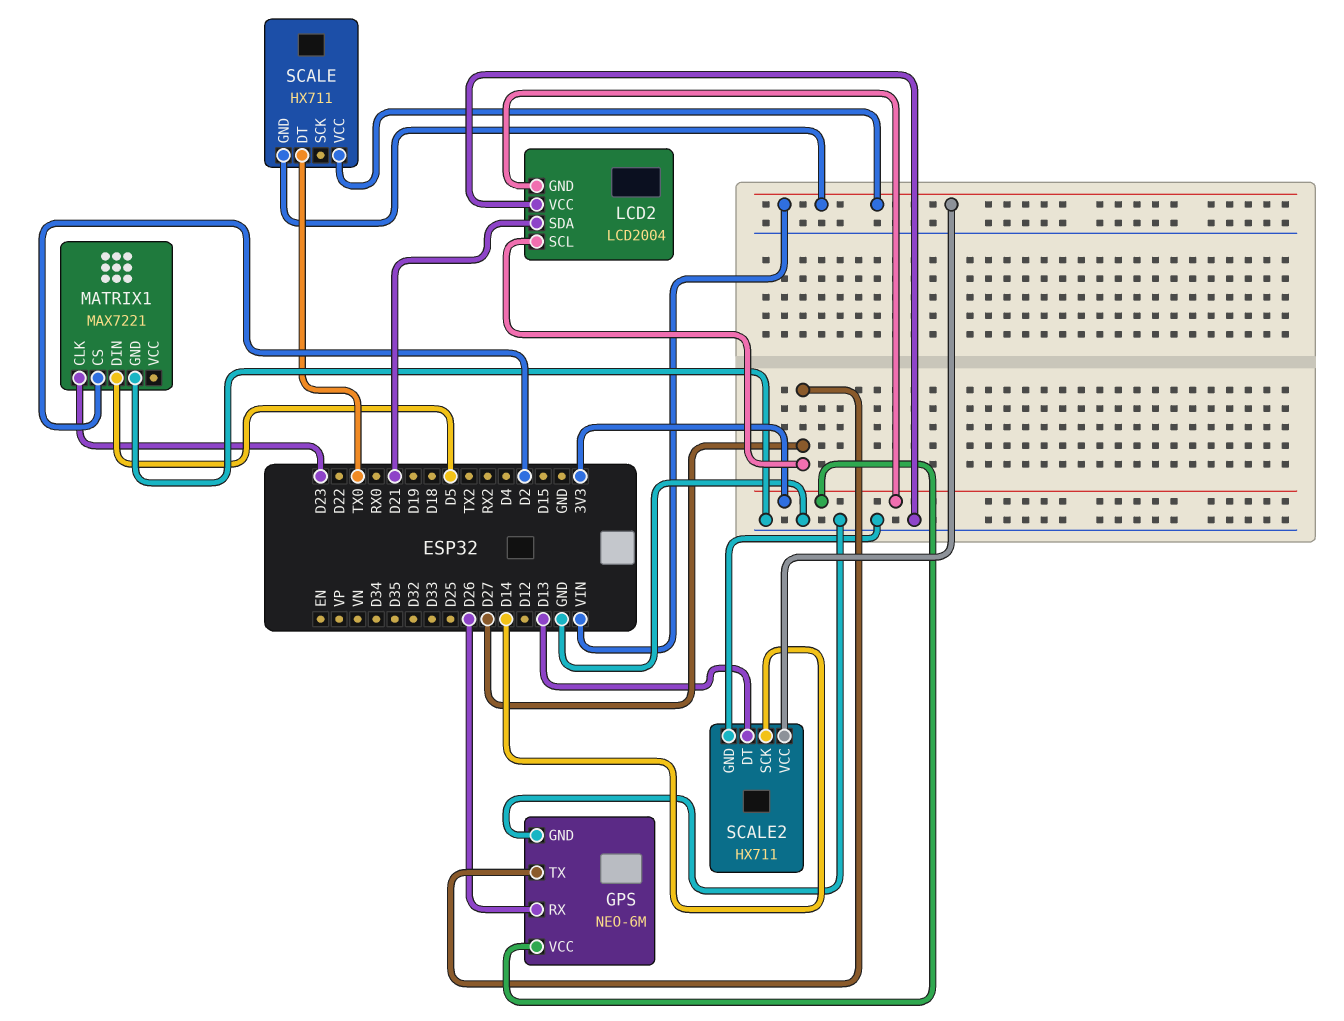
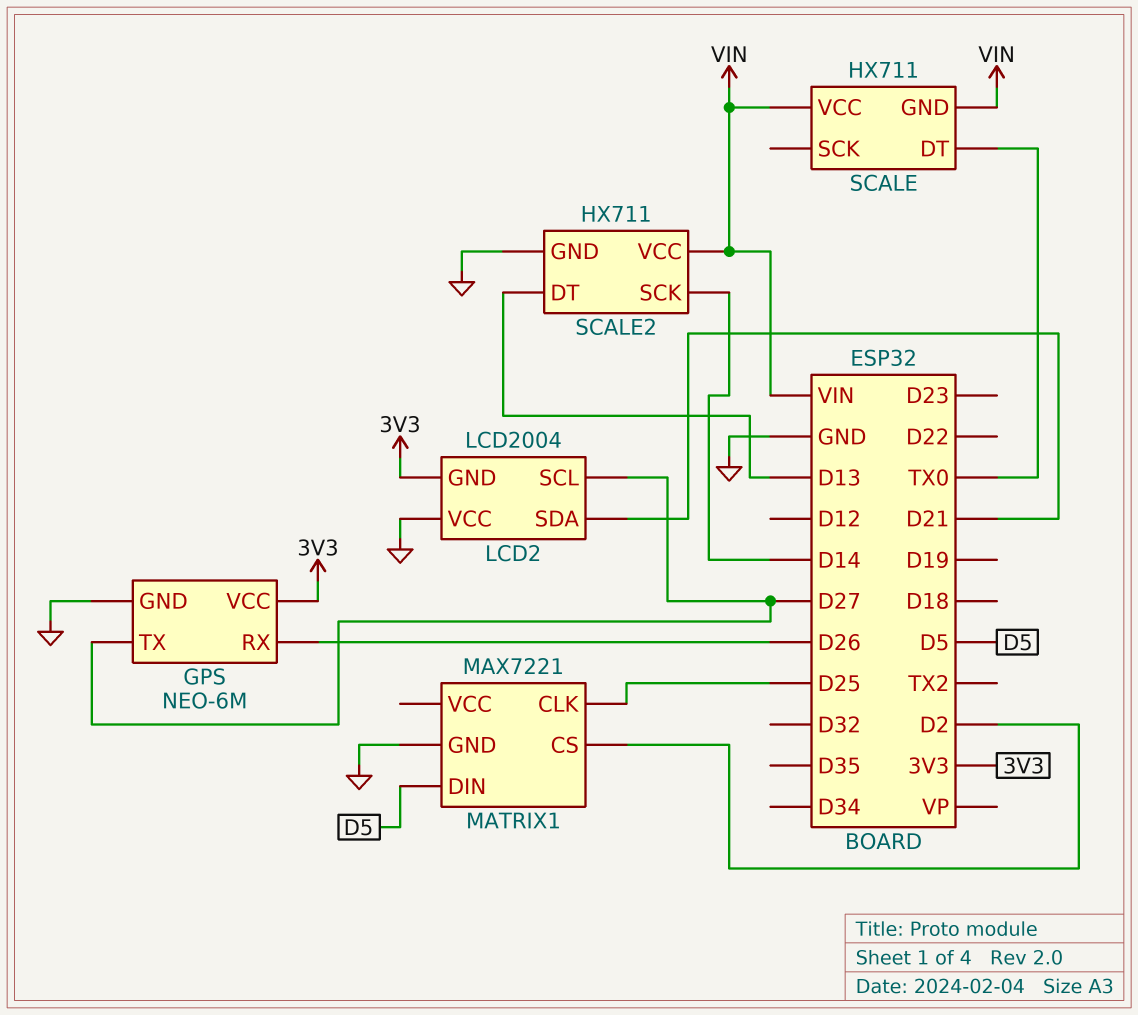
MATRIX1 pin CLK: D23 -> D25

